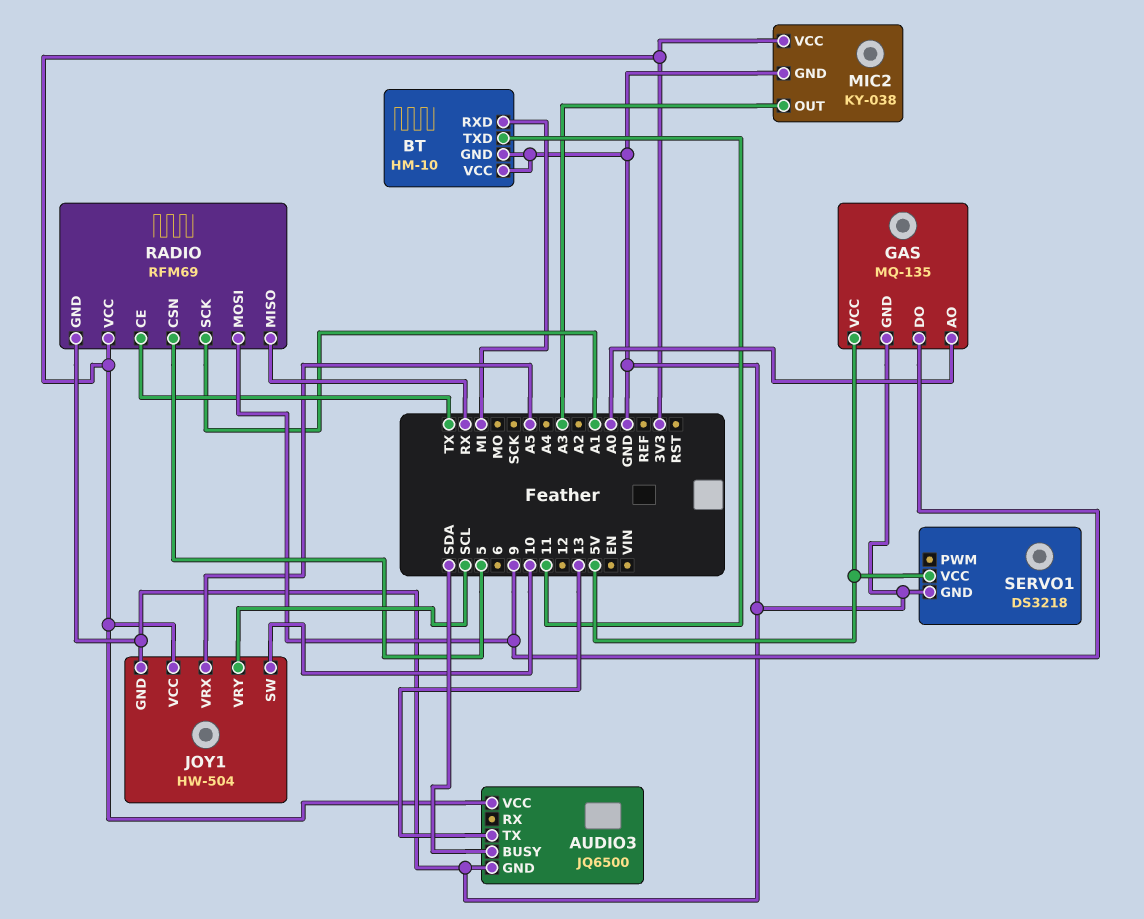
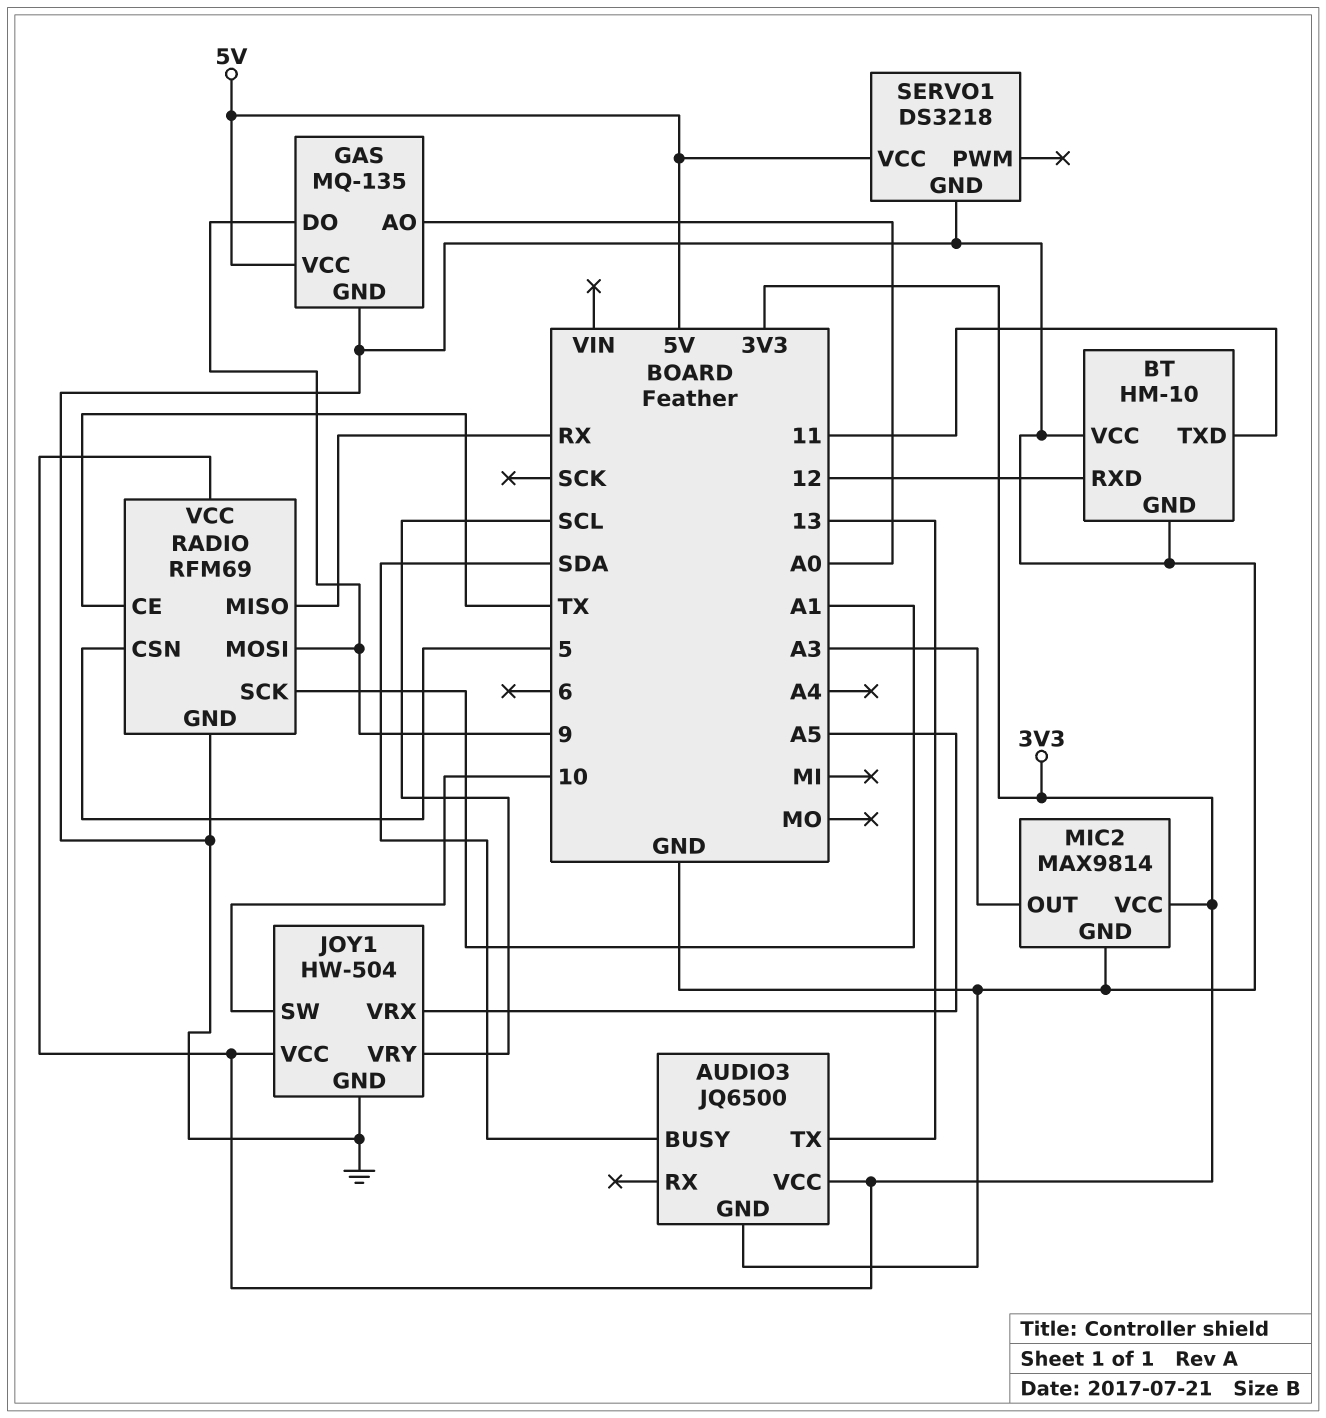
BT pin RXD: MI -> 12
MIC2: KY-038 -> MAX9814

